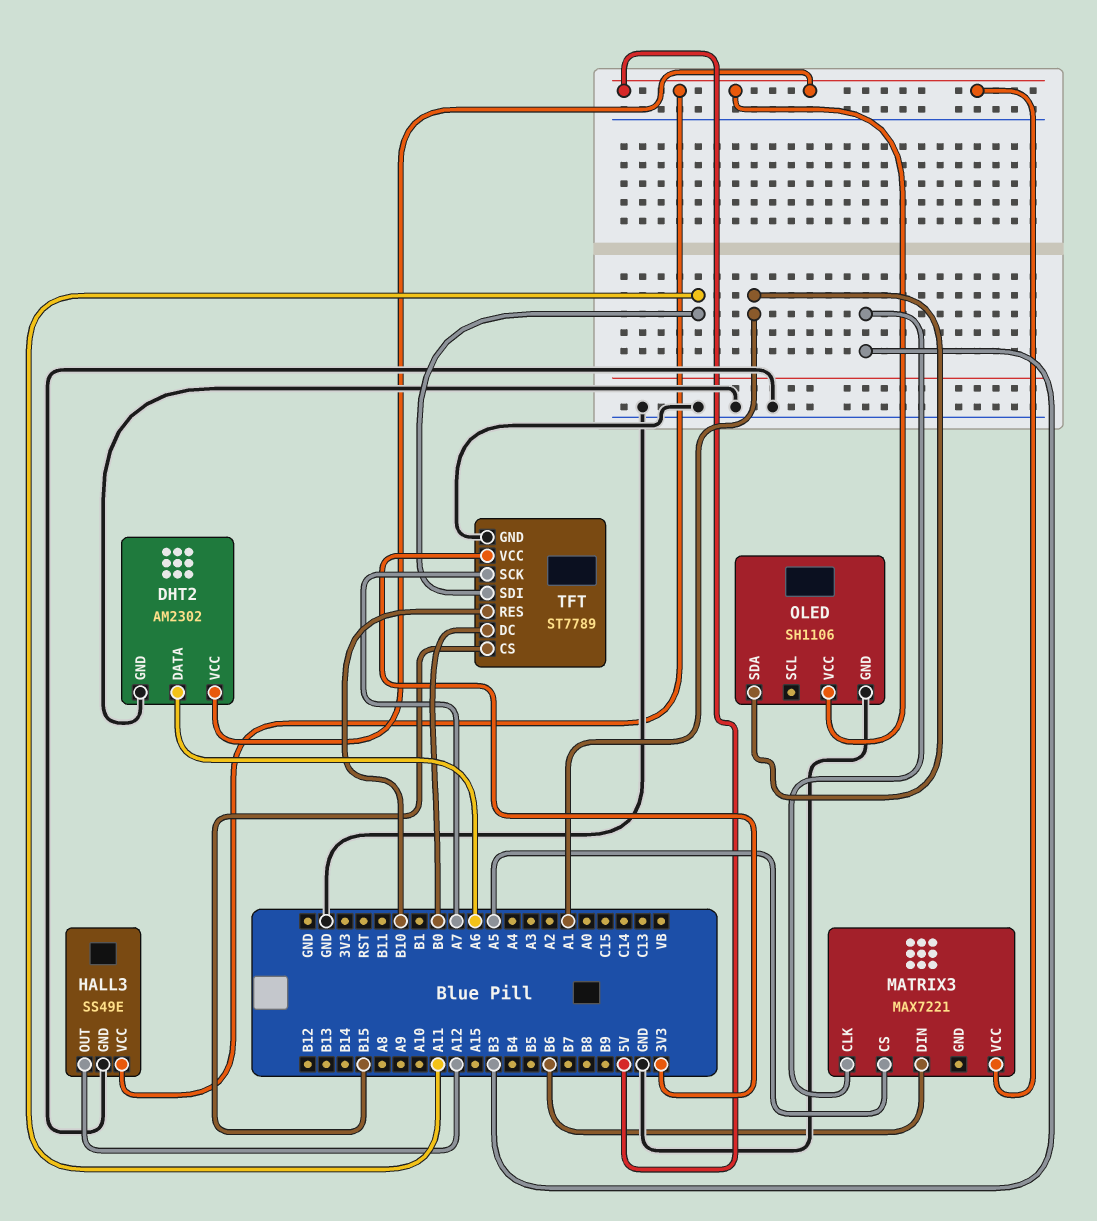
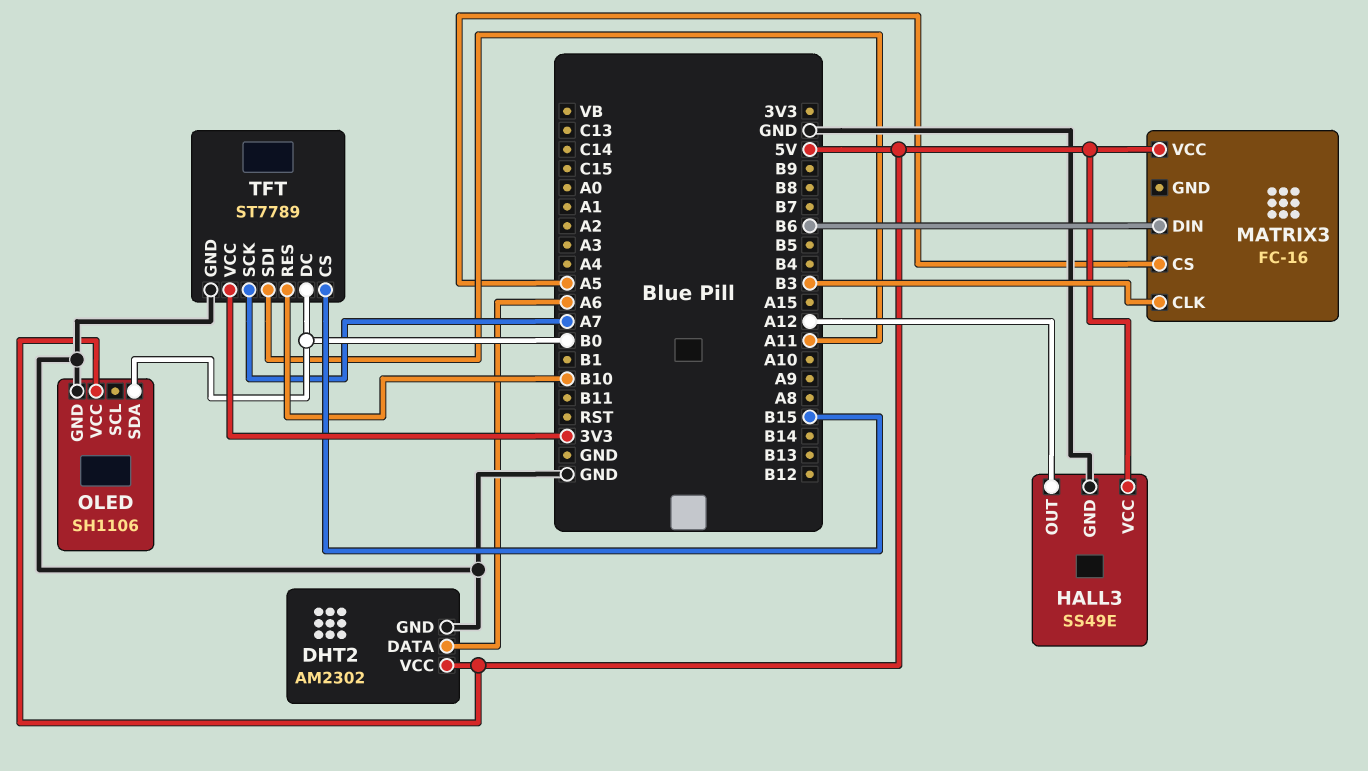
MATRIX3: MAX7221 -> FC-16
OLED pin SDA: A1 -> B0

